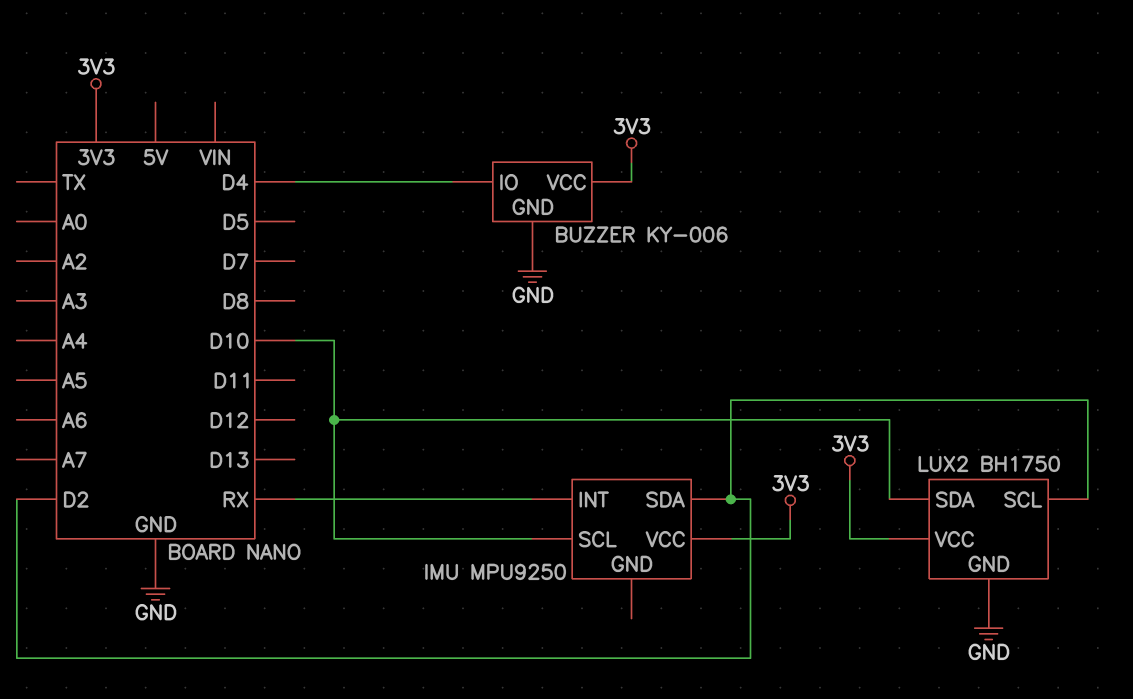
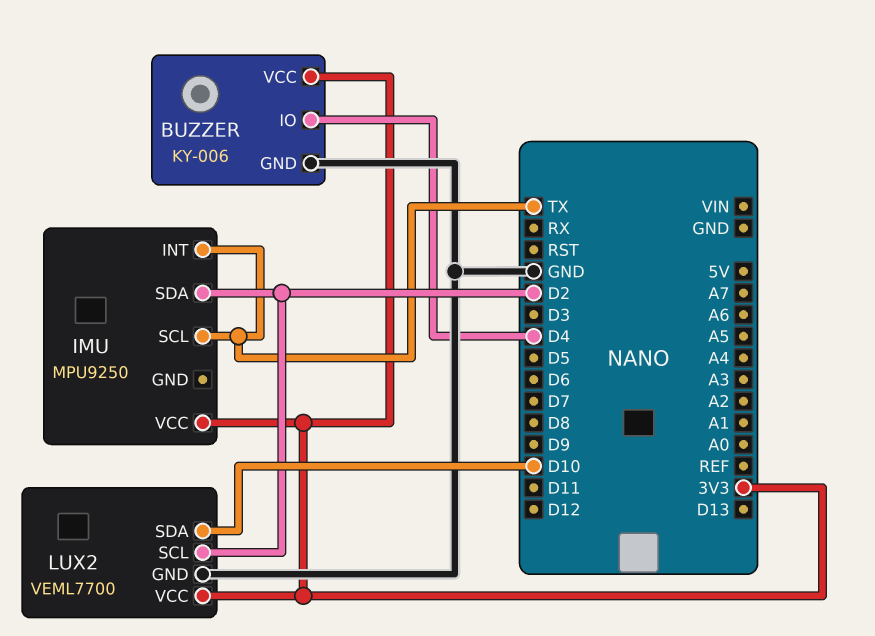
IMU pin INT: RX -> TX
IMU pin SCL: D10 -> TX
LUX2: BH1750 -> VEML7700

